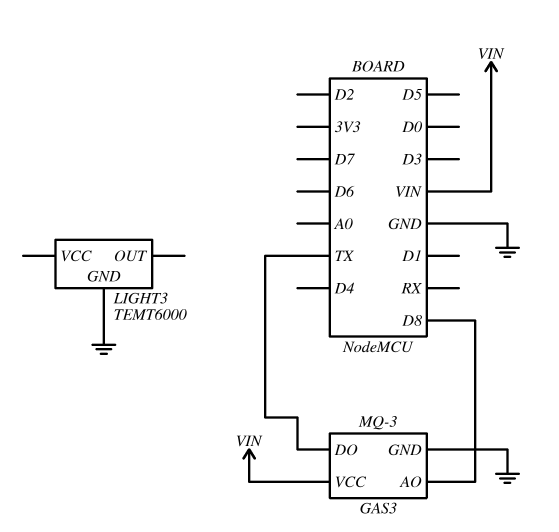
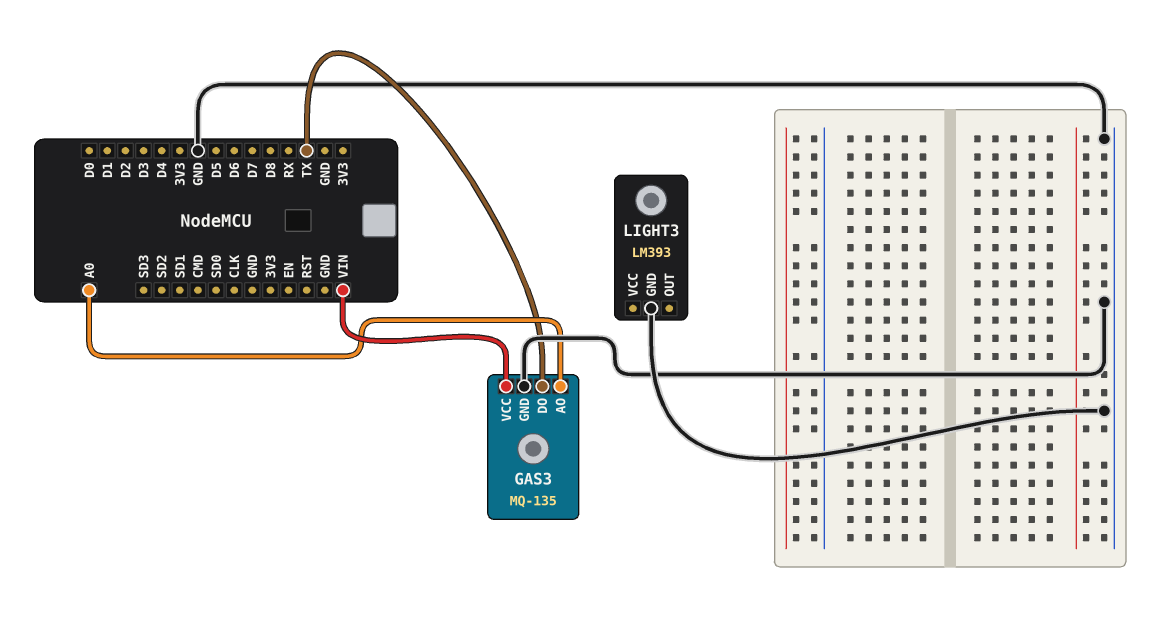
GAS3: MQ-3 -> MQ-135
GAS3 pin AO: D8 -> A0
LIGHT3: TEMT6000 -> LM393

